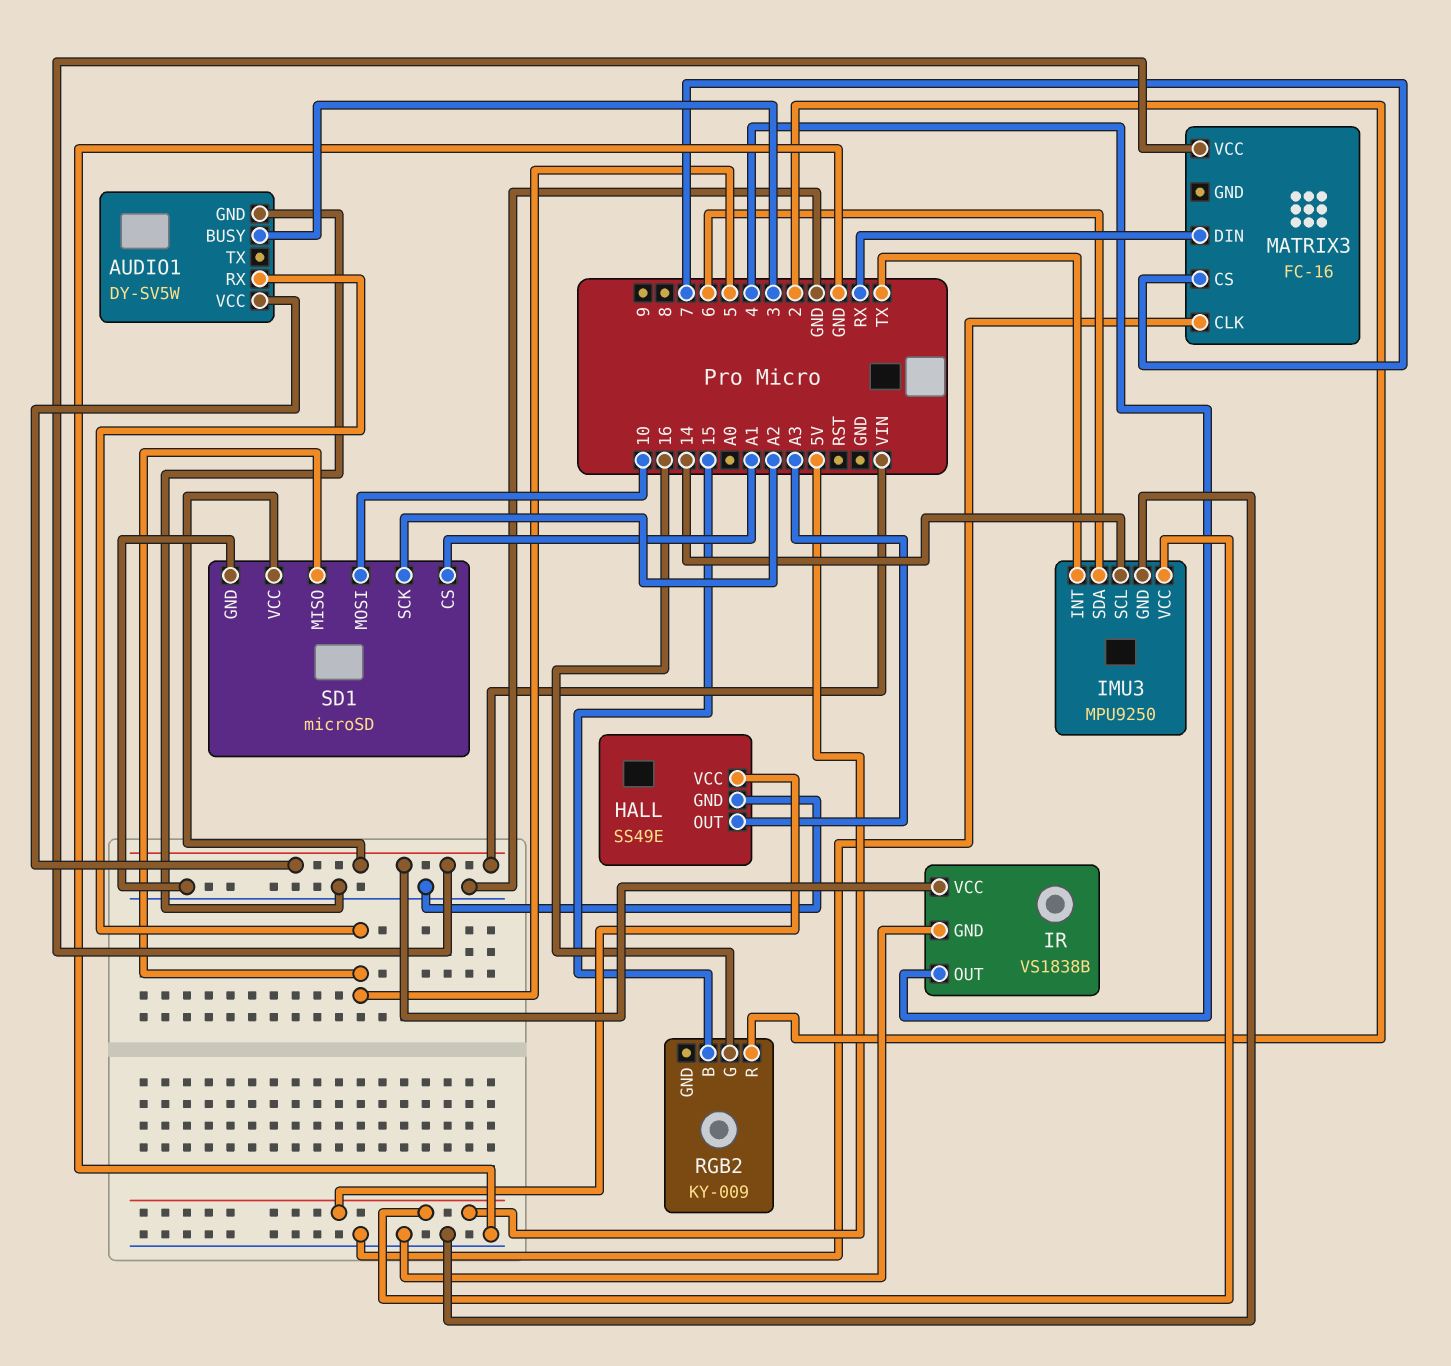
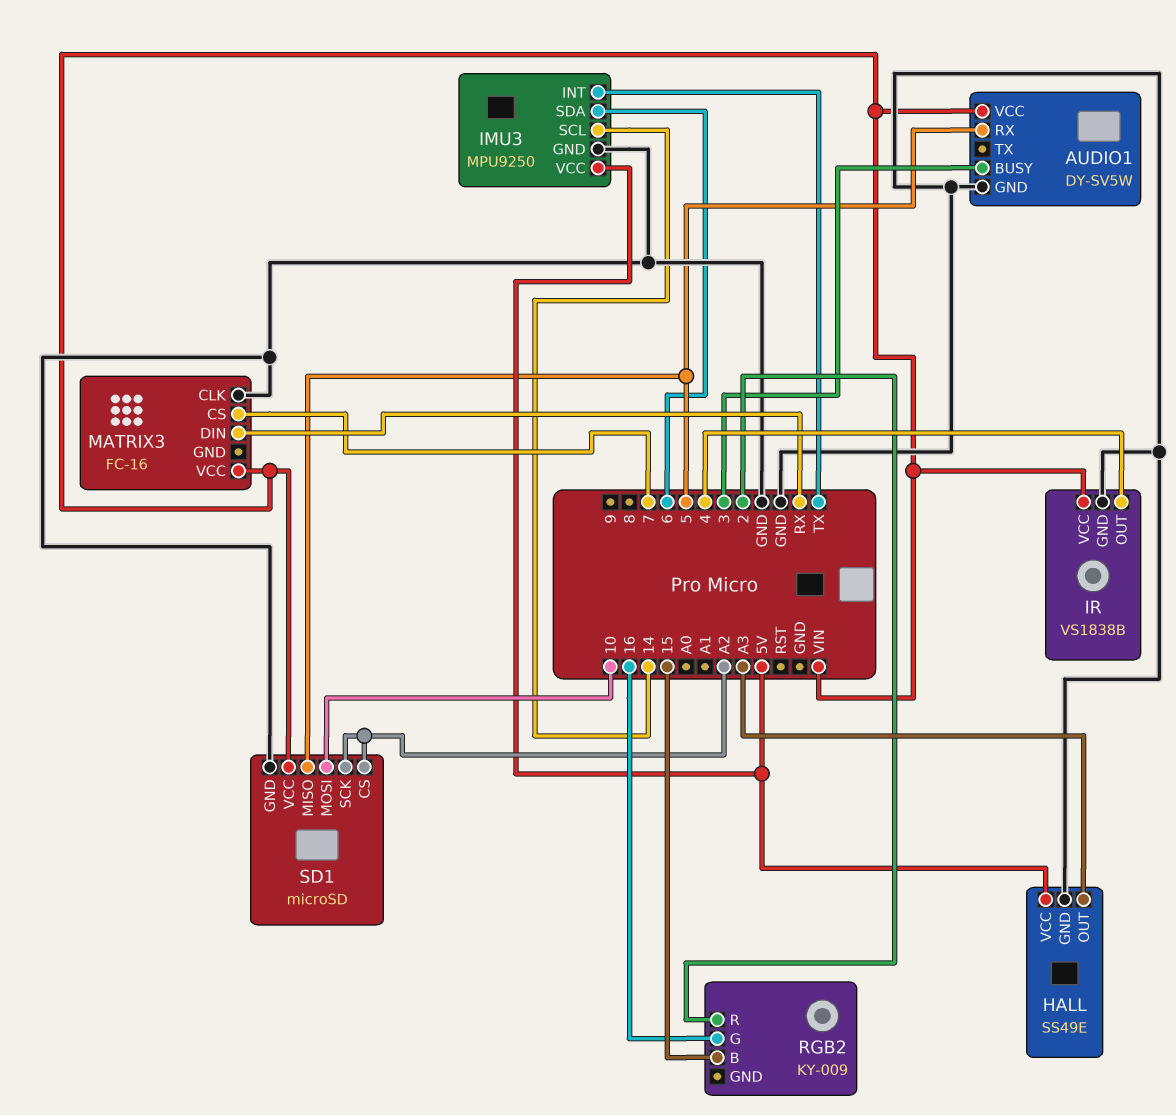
SD1 pin CS: A1 -> A2

